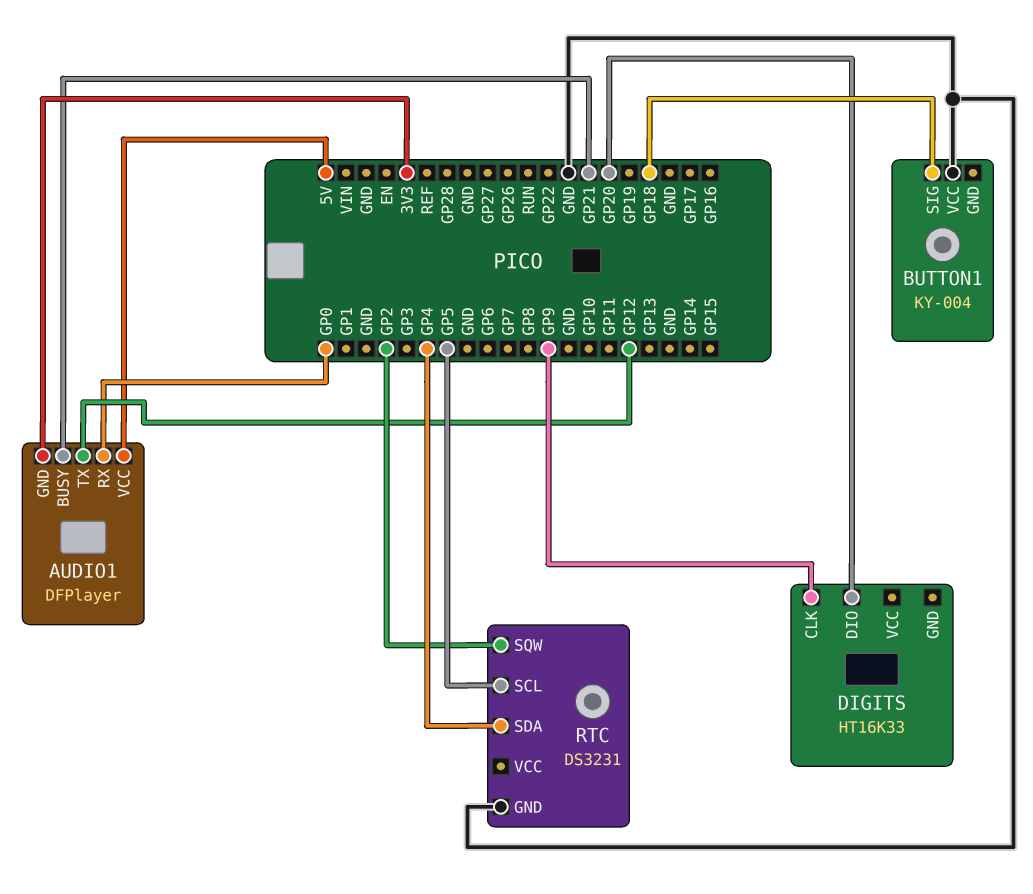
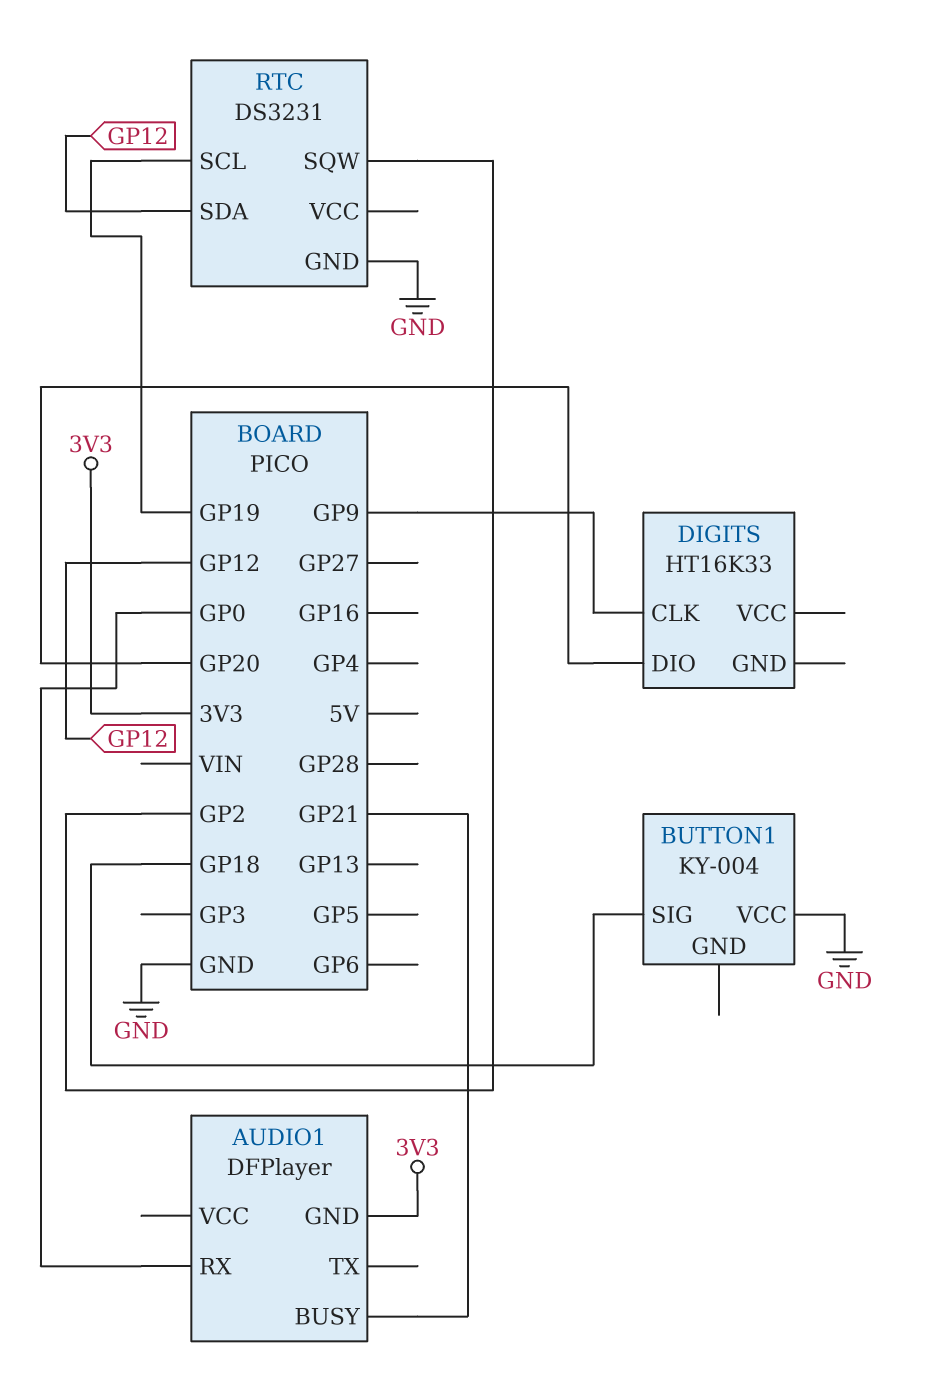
AUDIO1 pin TX: GP12 -> none
AUDIO1 pin VCC: 5V -> none
RTC pin SCL: GP5 -> GP19
RTC pin SDA: GP4 -> GP12

